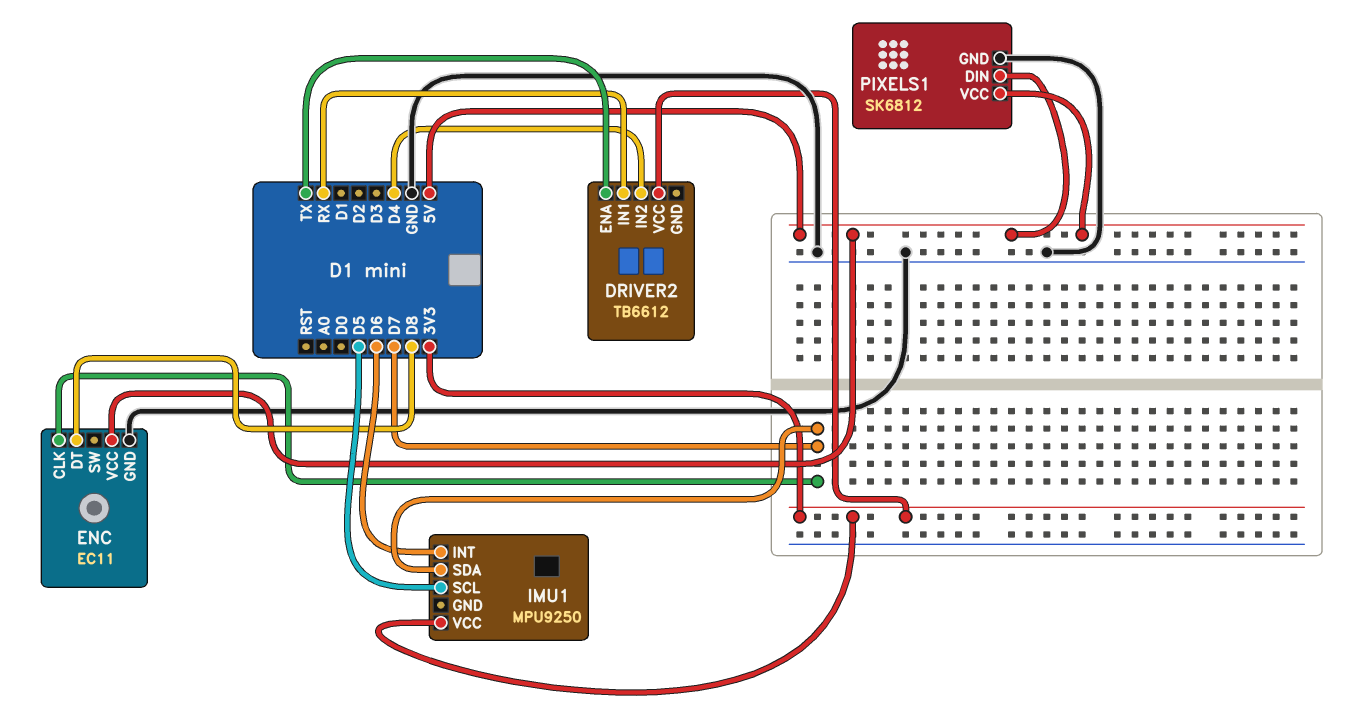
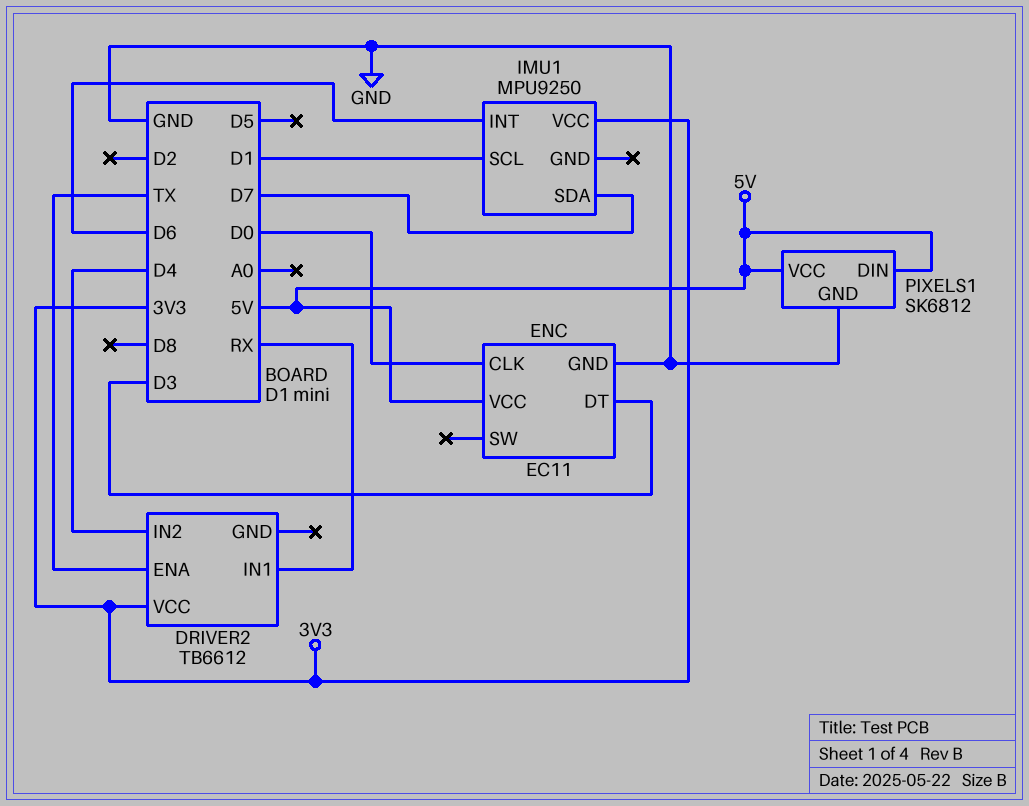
ENC pin CLK: D7 -> D0
ENC pin DT: D8 -> D3
IMU1 pin SCL: D5 -> D1

